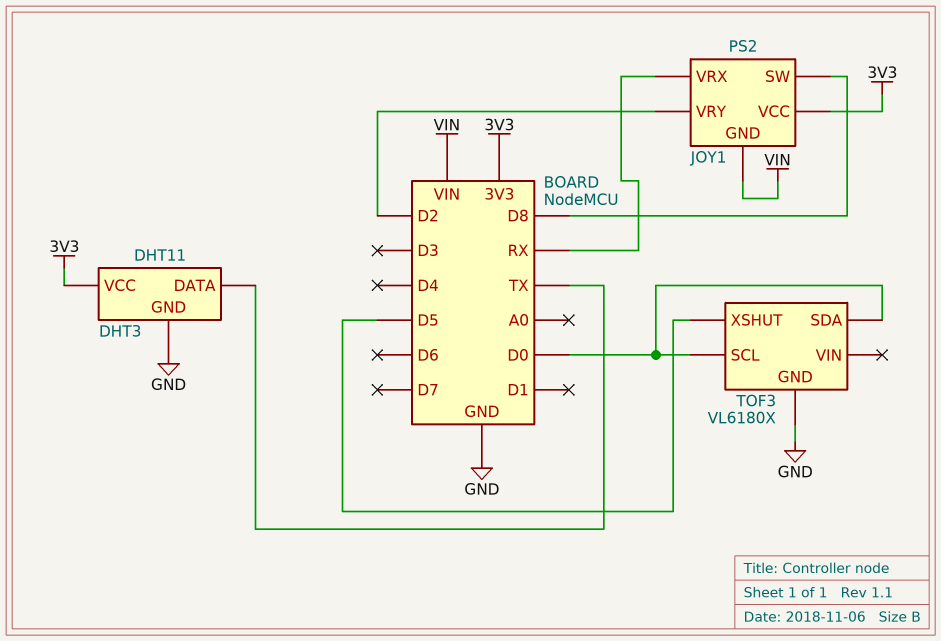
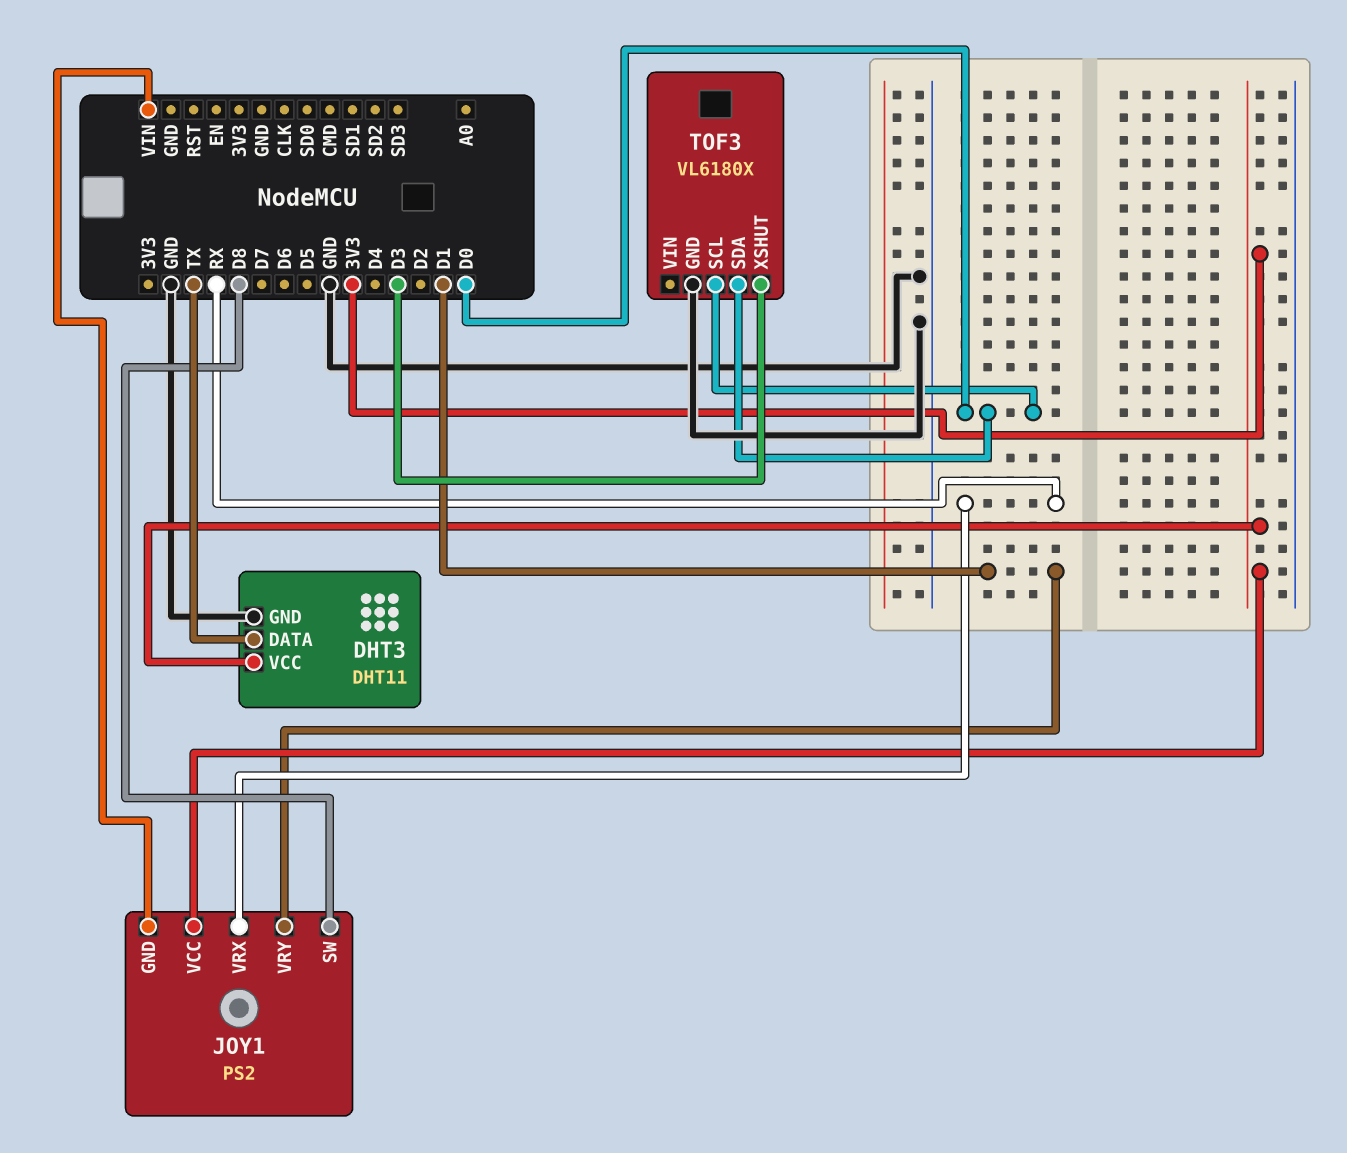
JOY1 pin VRY: D2 -> D1
TOF3 pin XSHUT: D5 -> D3

